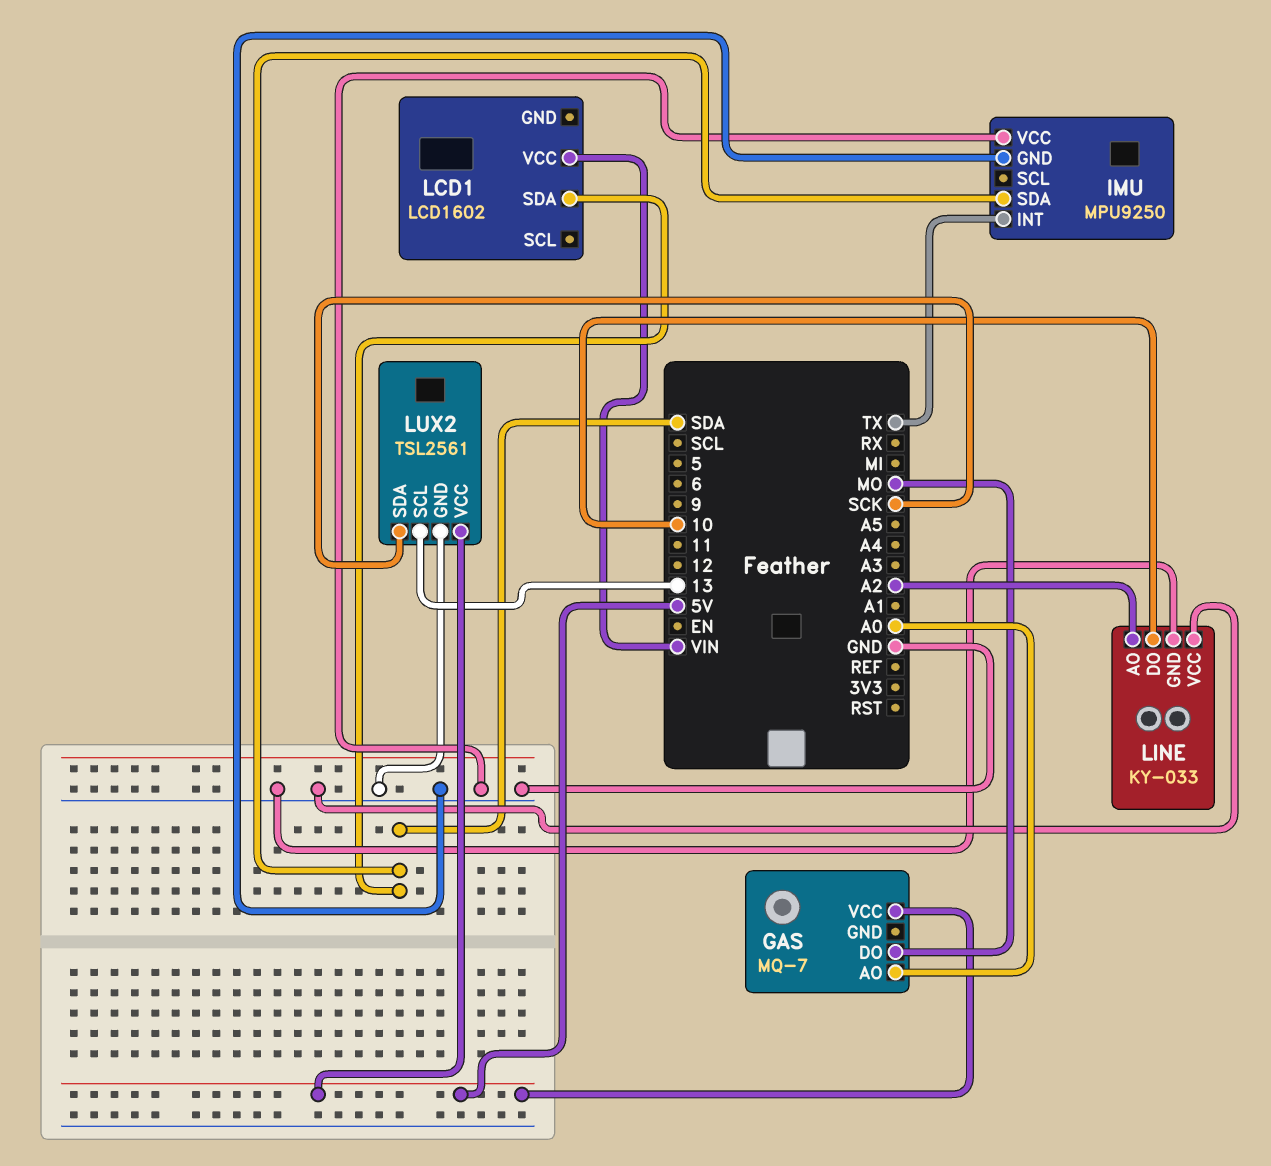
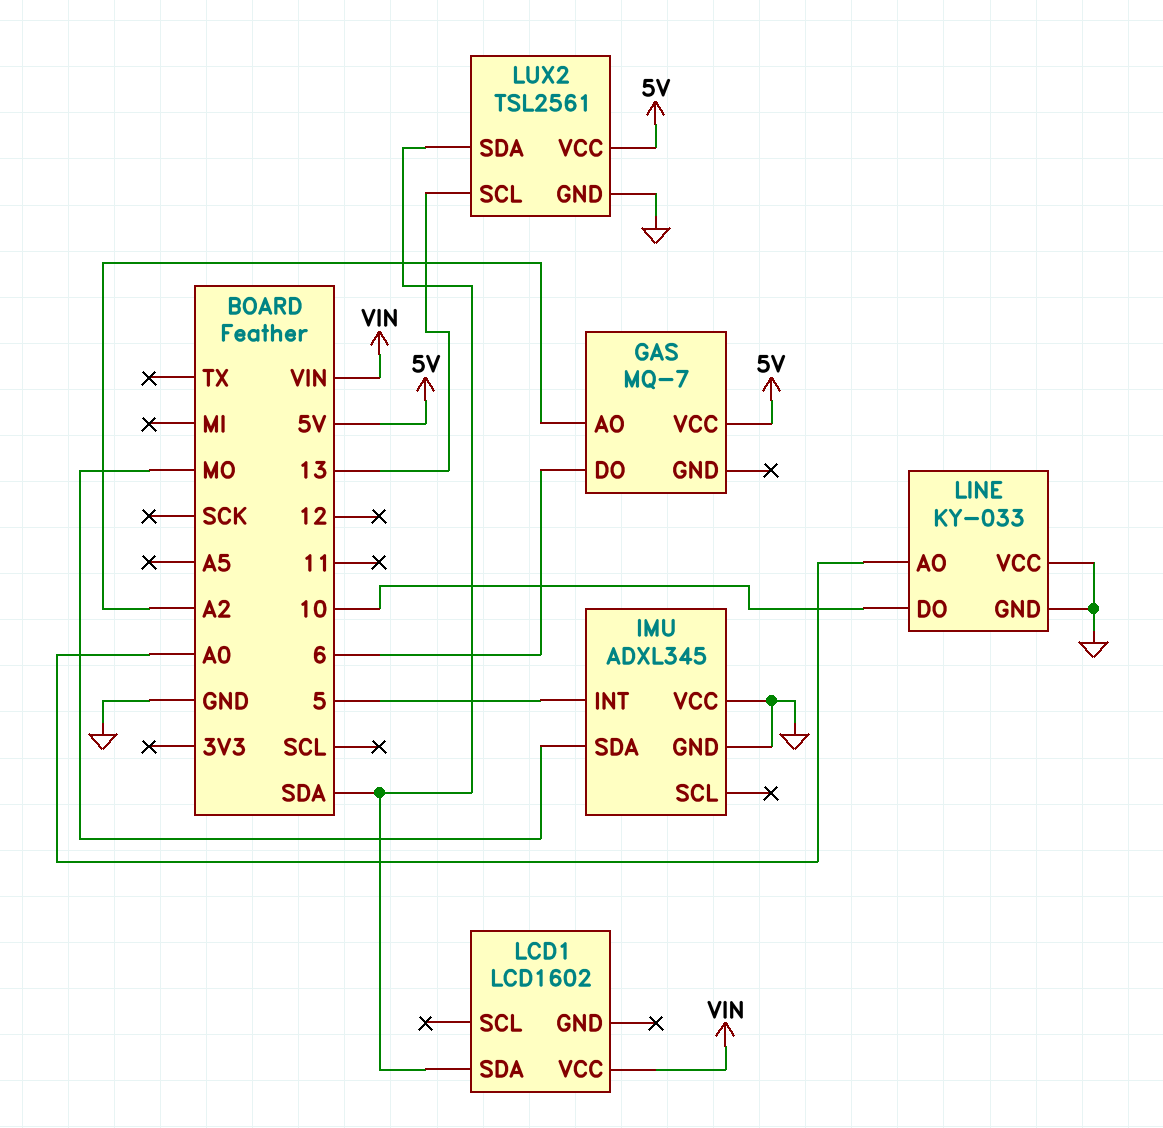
GAS pin AO: A0 -> A2
GAS pin DO: MO -> 6
IMU: MPU9250 -> ADXL345
IMU pin INT: TX -> 5
IMU pin SDA: SDA -> MO
LINE pin AO: A2 -> A0
LUX2 pin SDA: SCK -> SDA

